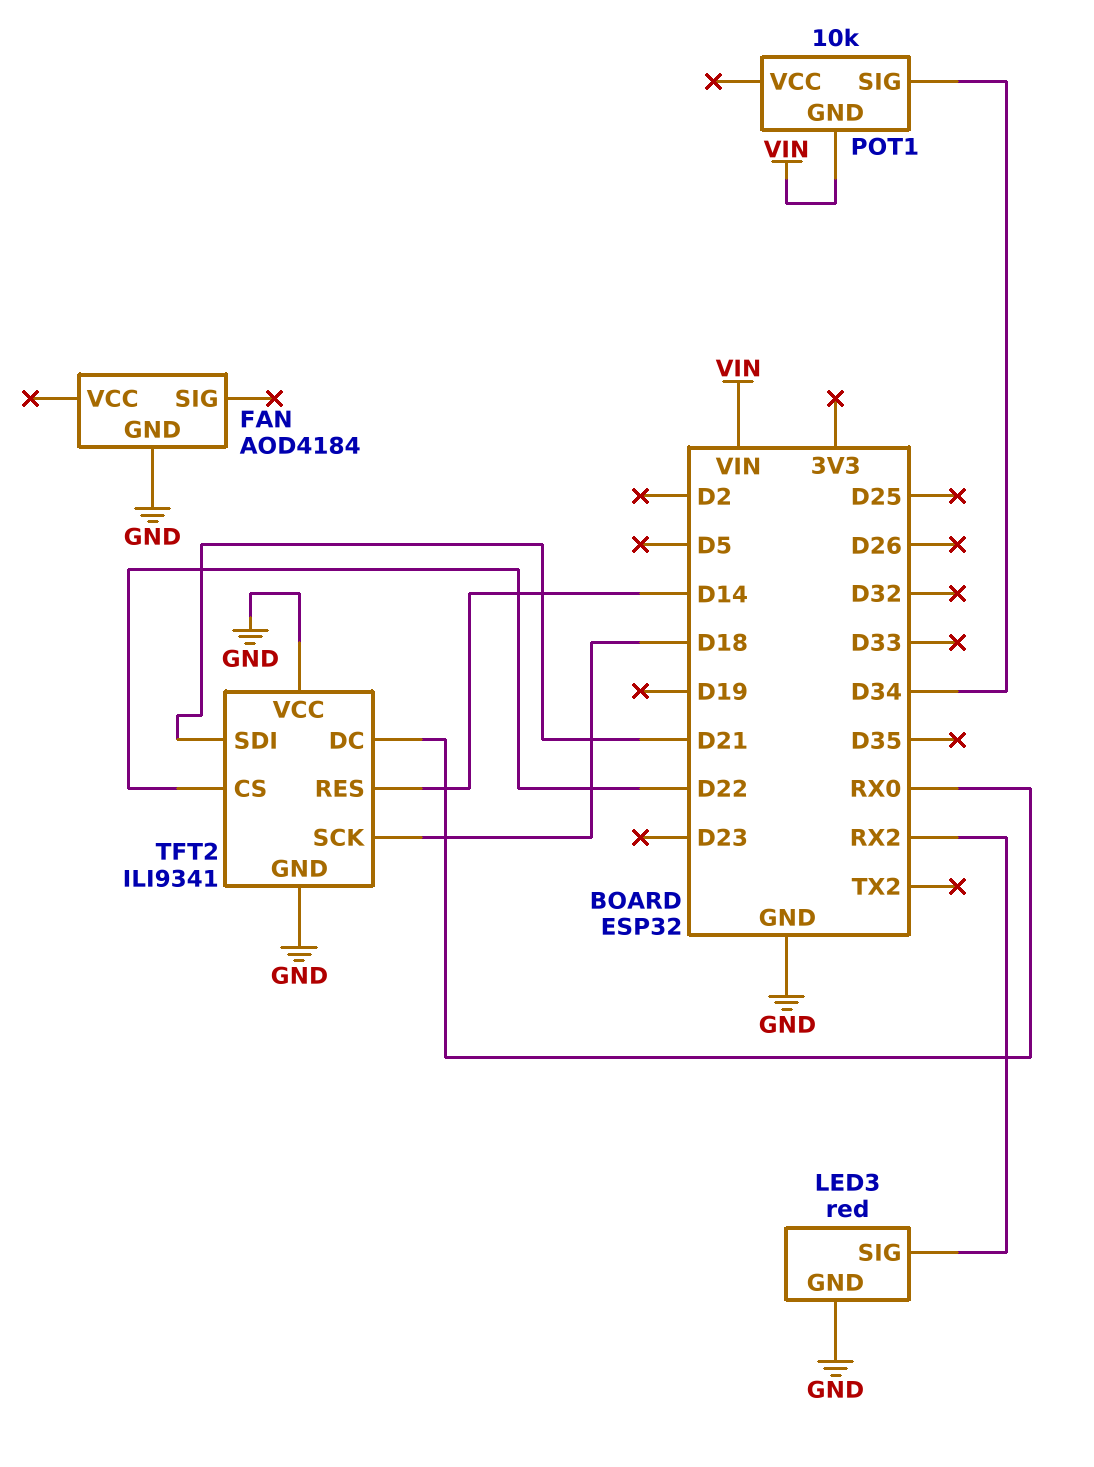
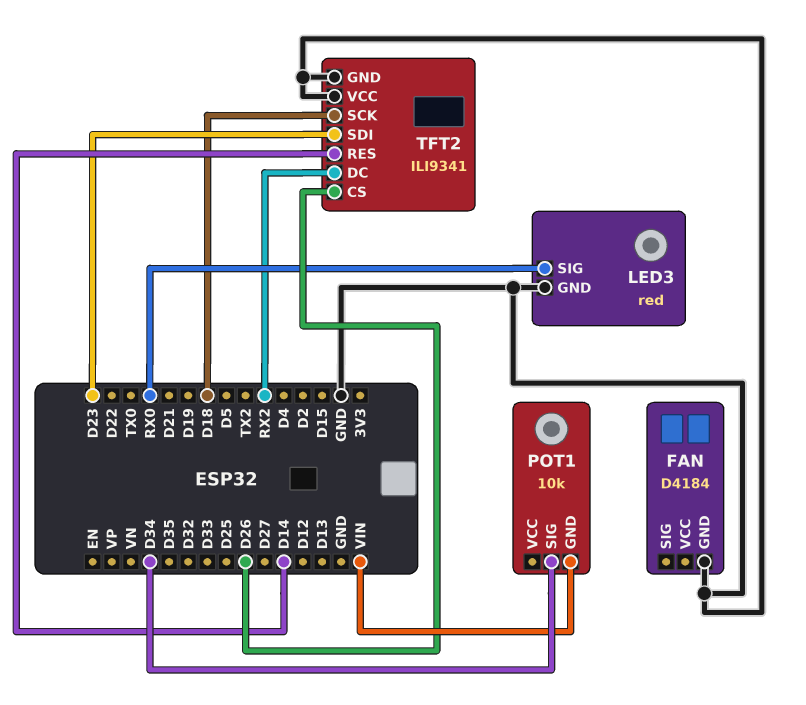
FAN: AOD4184 -> D4184
LED3 pin SIG: RX2 -> RX0
TFT2 pin CS: D22 -> D26
TFT2 pin DC: RX0 -> RX2
TFT2 pin SDI: D21 -> D23

